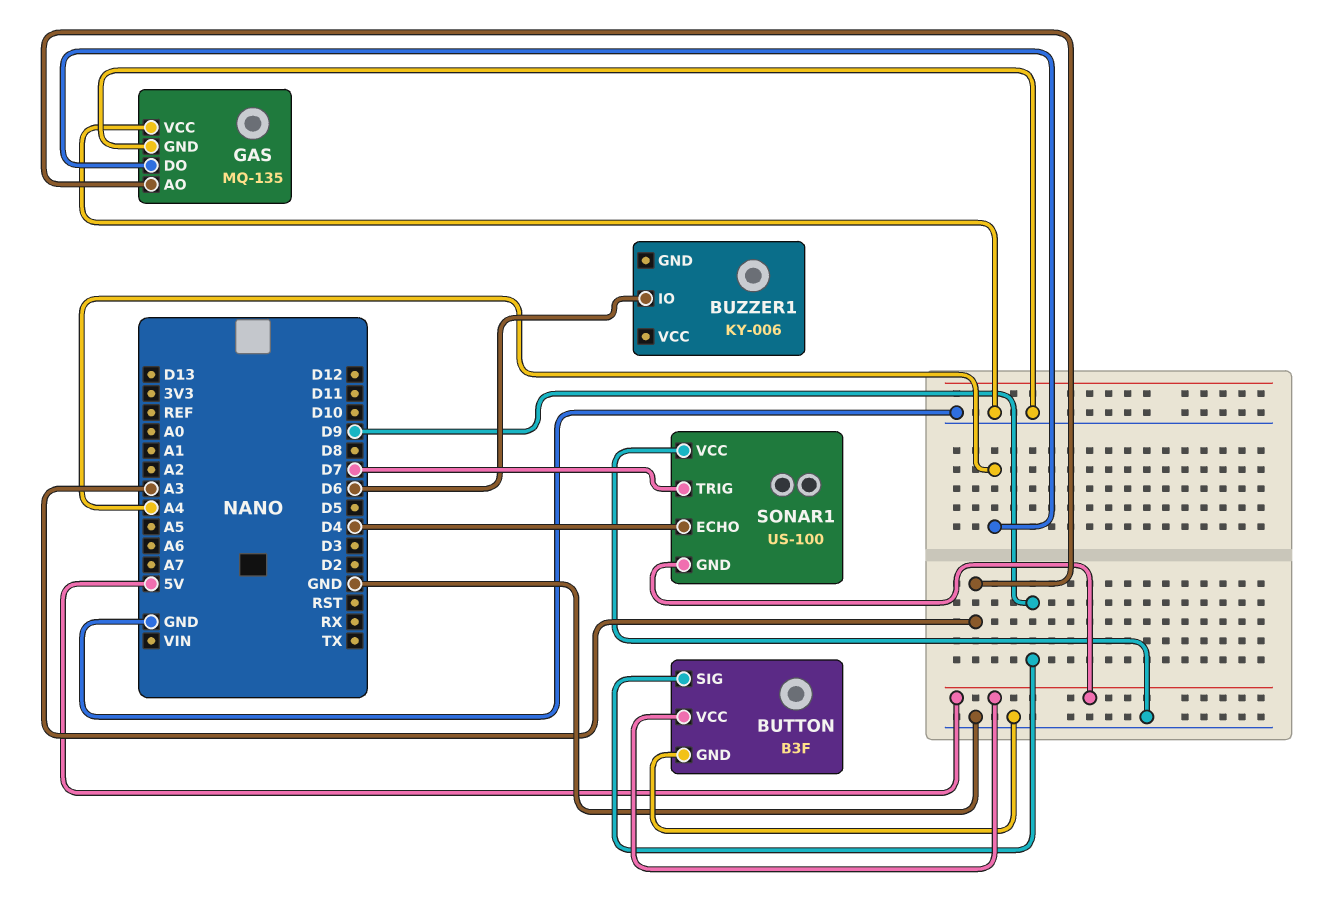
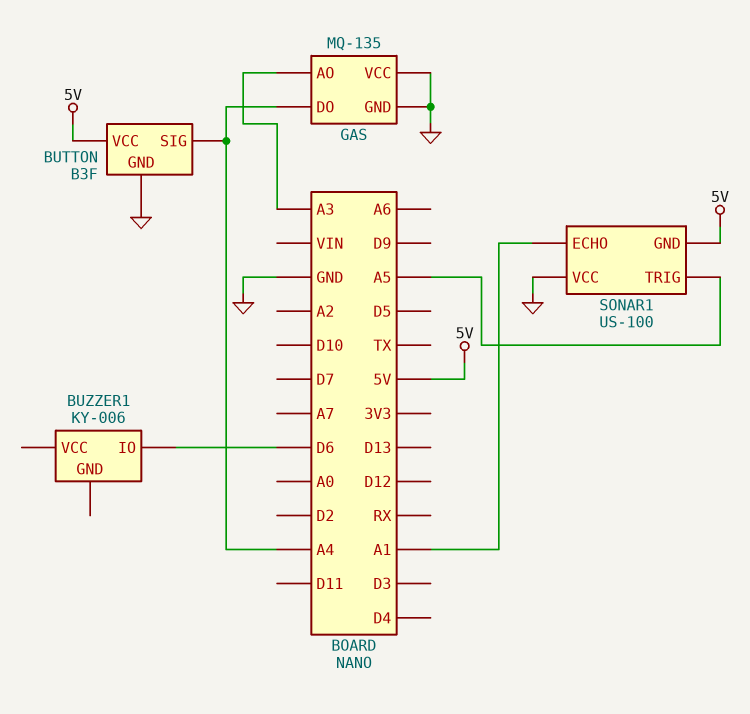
BUTTON pin SIG: D9 -> A4
SONAR1 pin ECHO: D4 -> A1
SONAR1 pin TRIG: D7 -> A5

